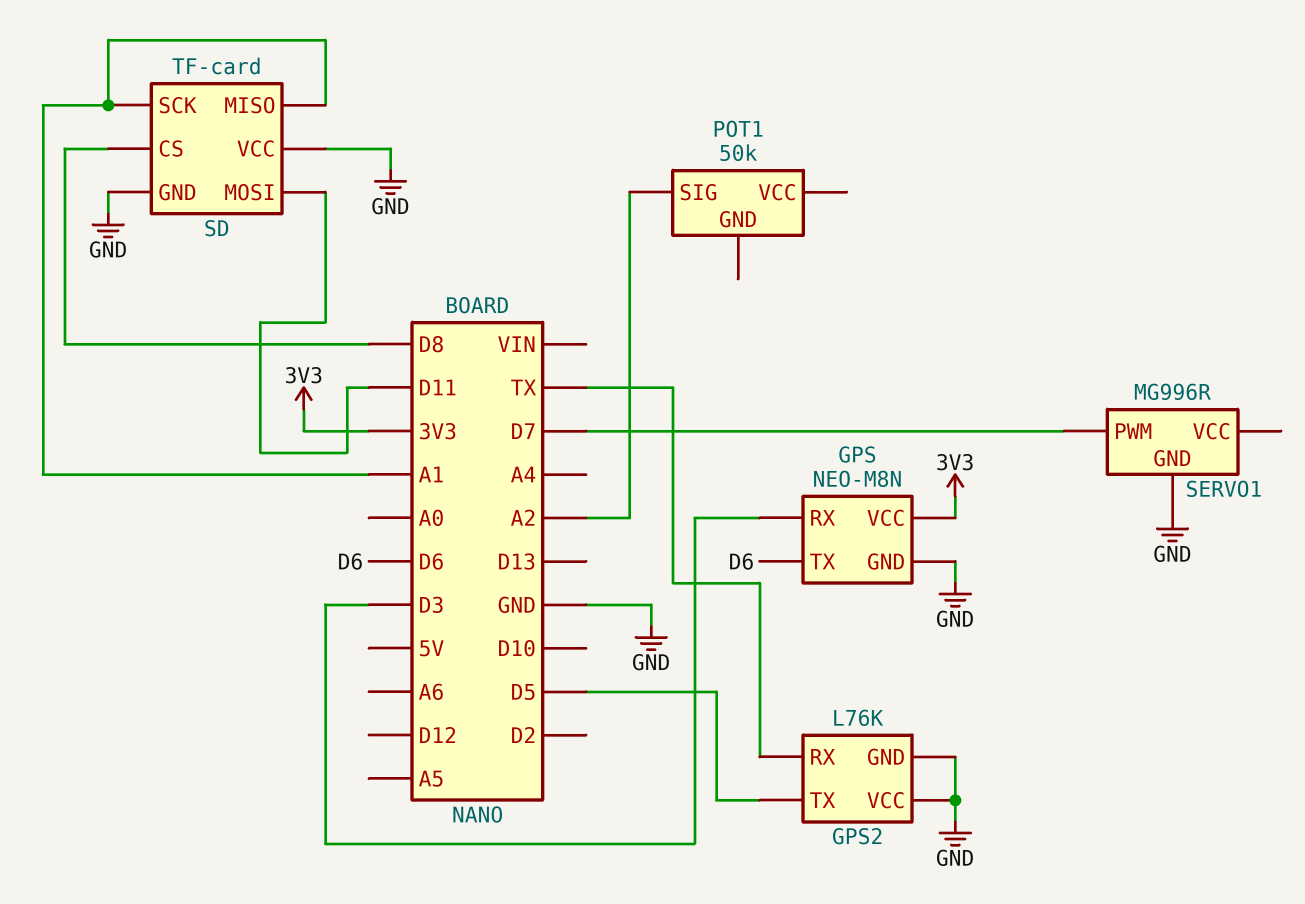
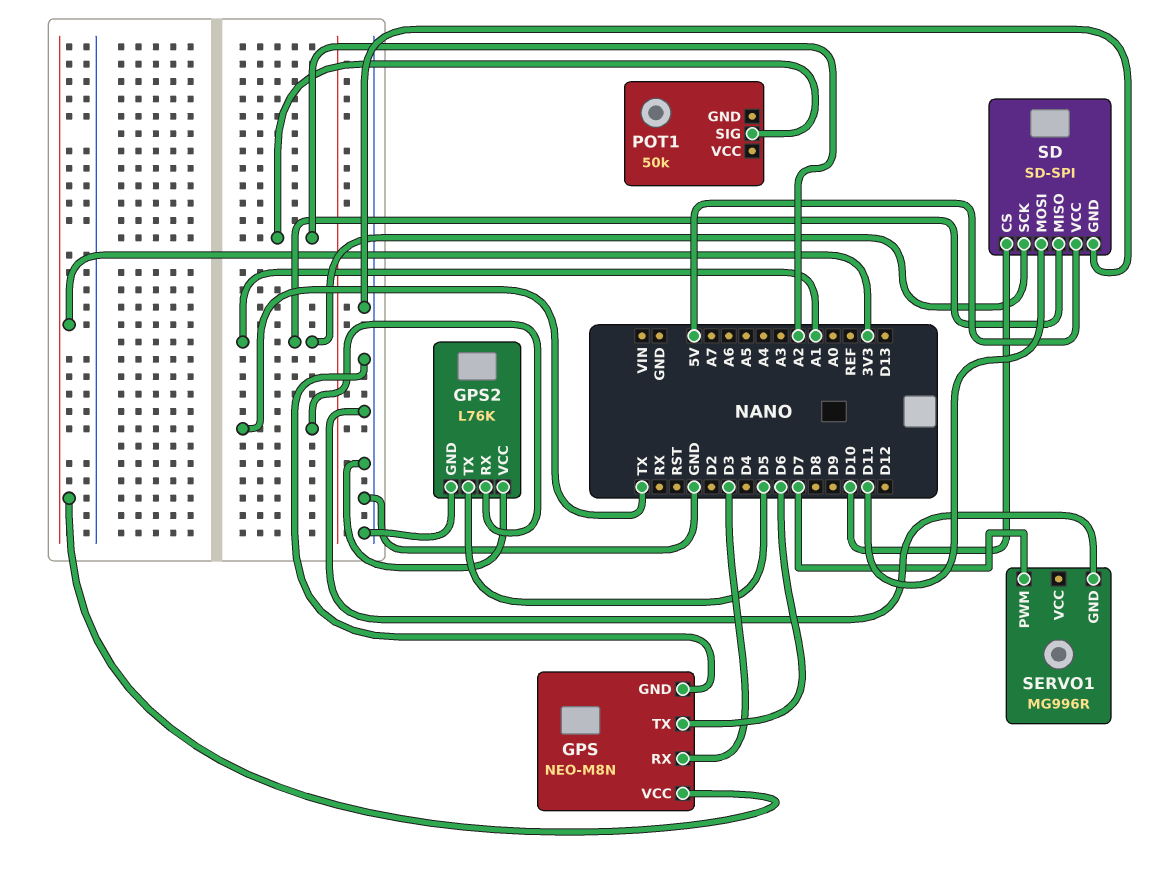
SD: TF-card -> SD-SPI
SD pin CS: D8 -> D10
SD pin VCC: GND -> 5V

